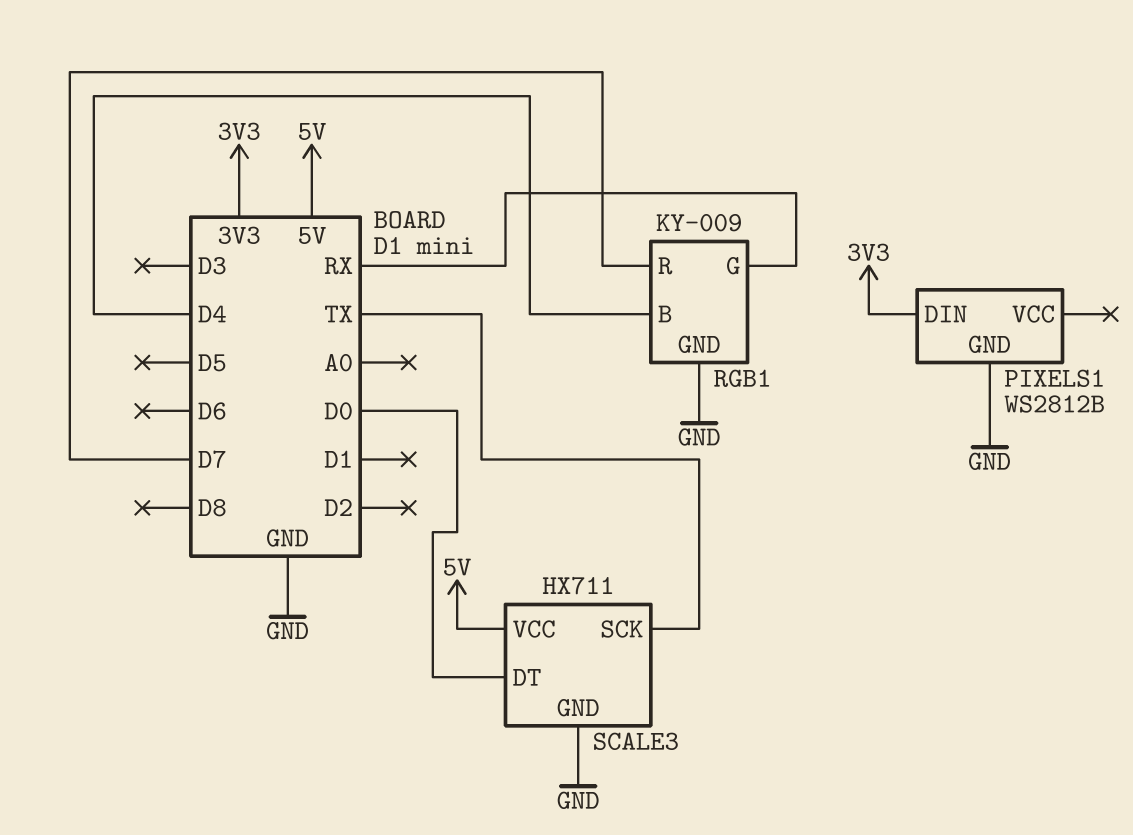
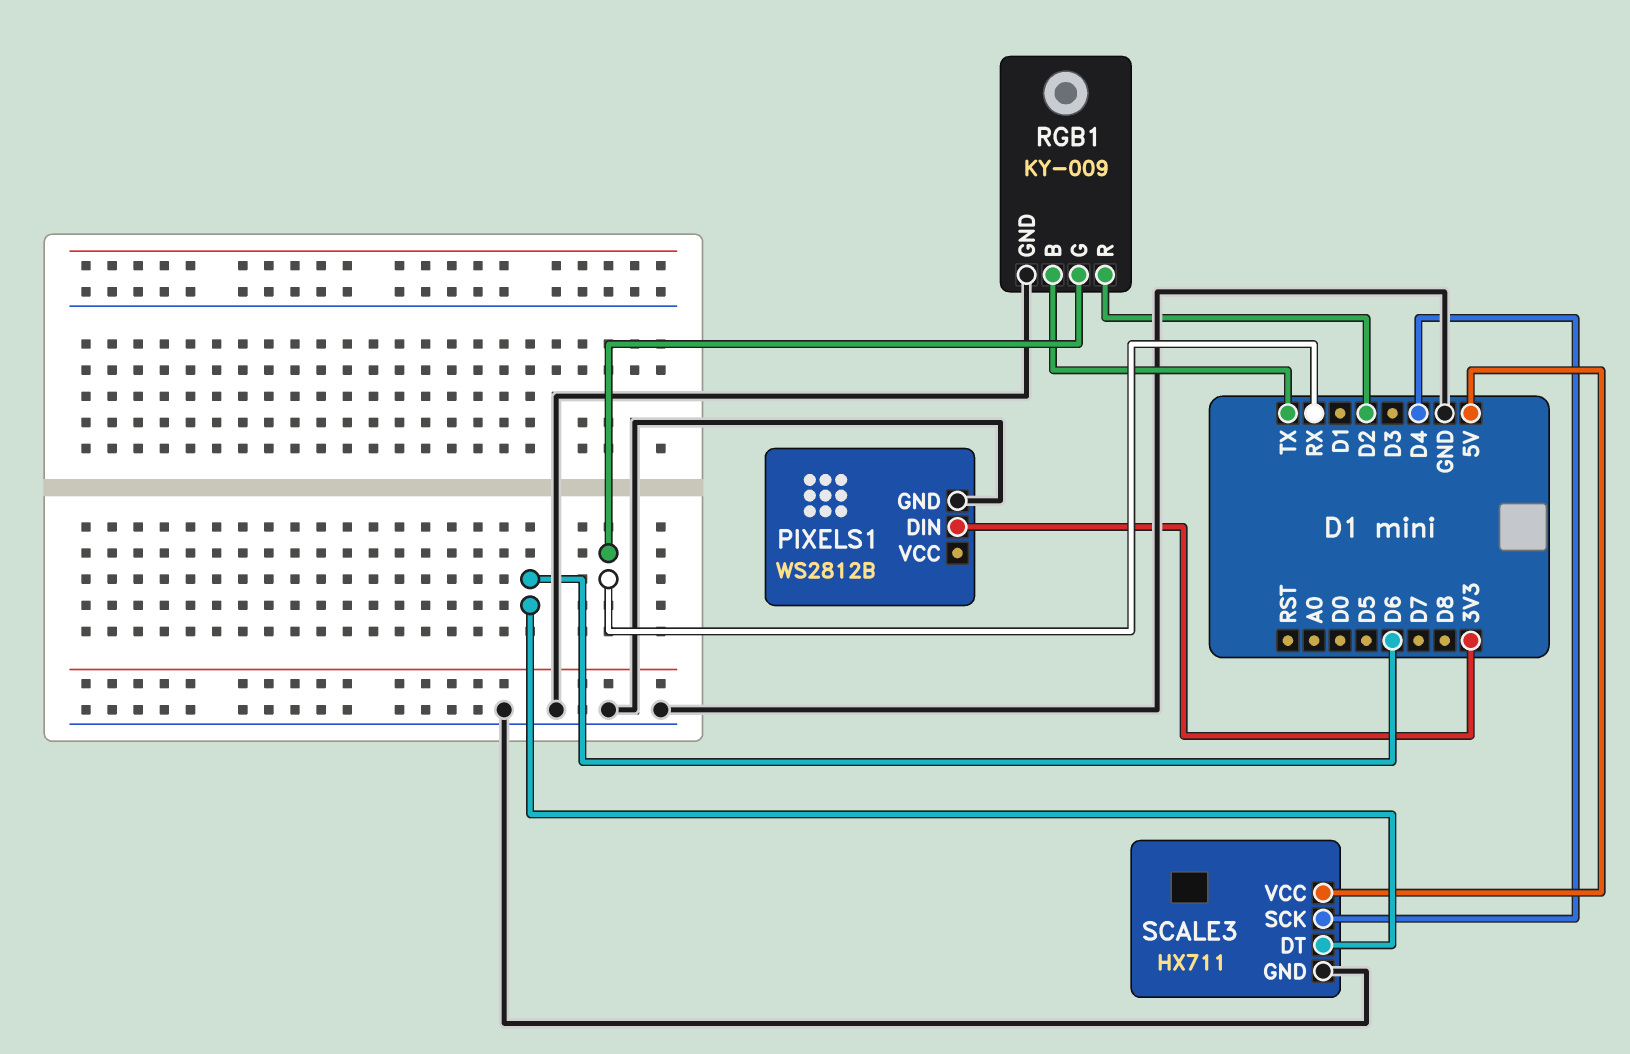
RGB1 pin B: D4 -> TX
RGB1 pin R: D7 -> D2
SCALE3 pin DT: D0 -> D6
SCALE3 pin SCK: TX -> D4

